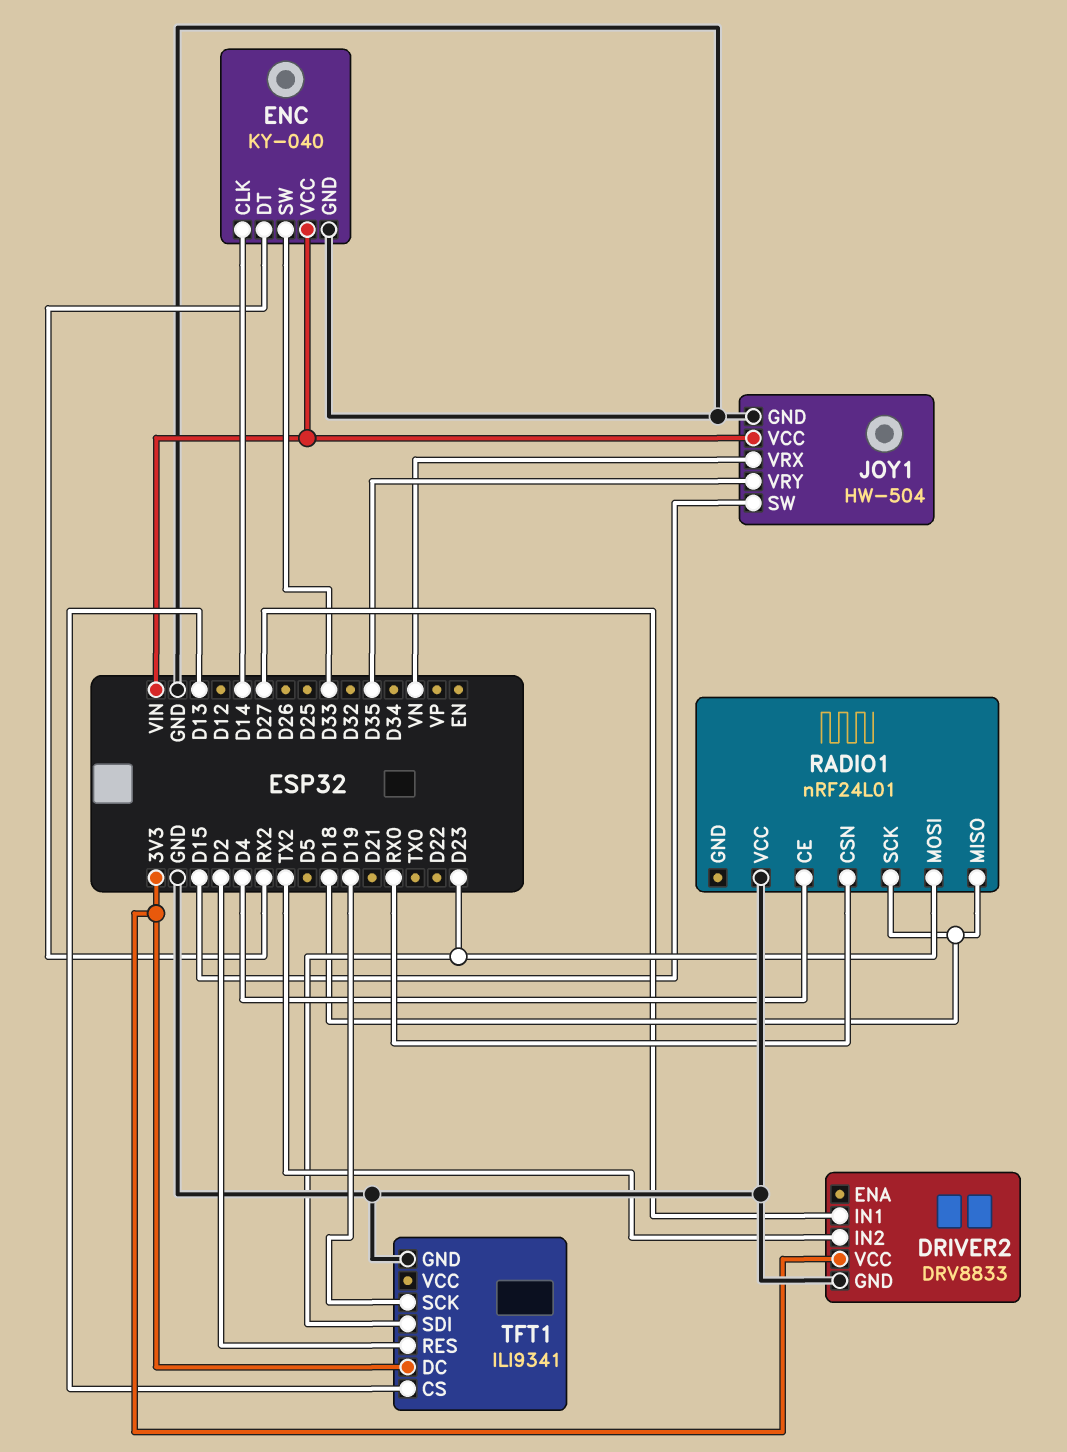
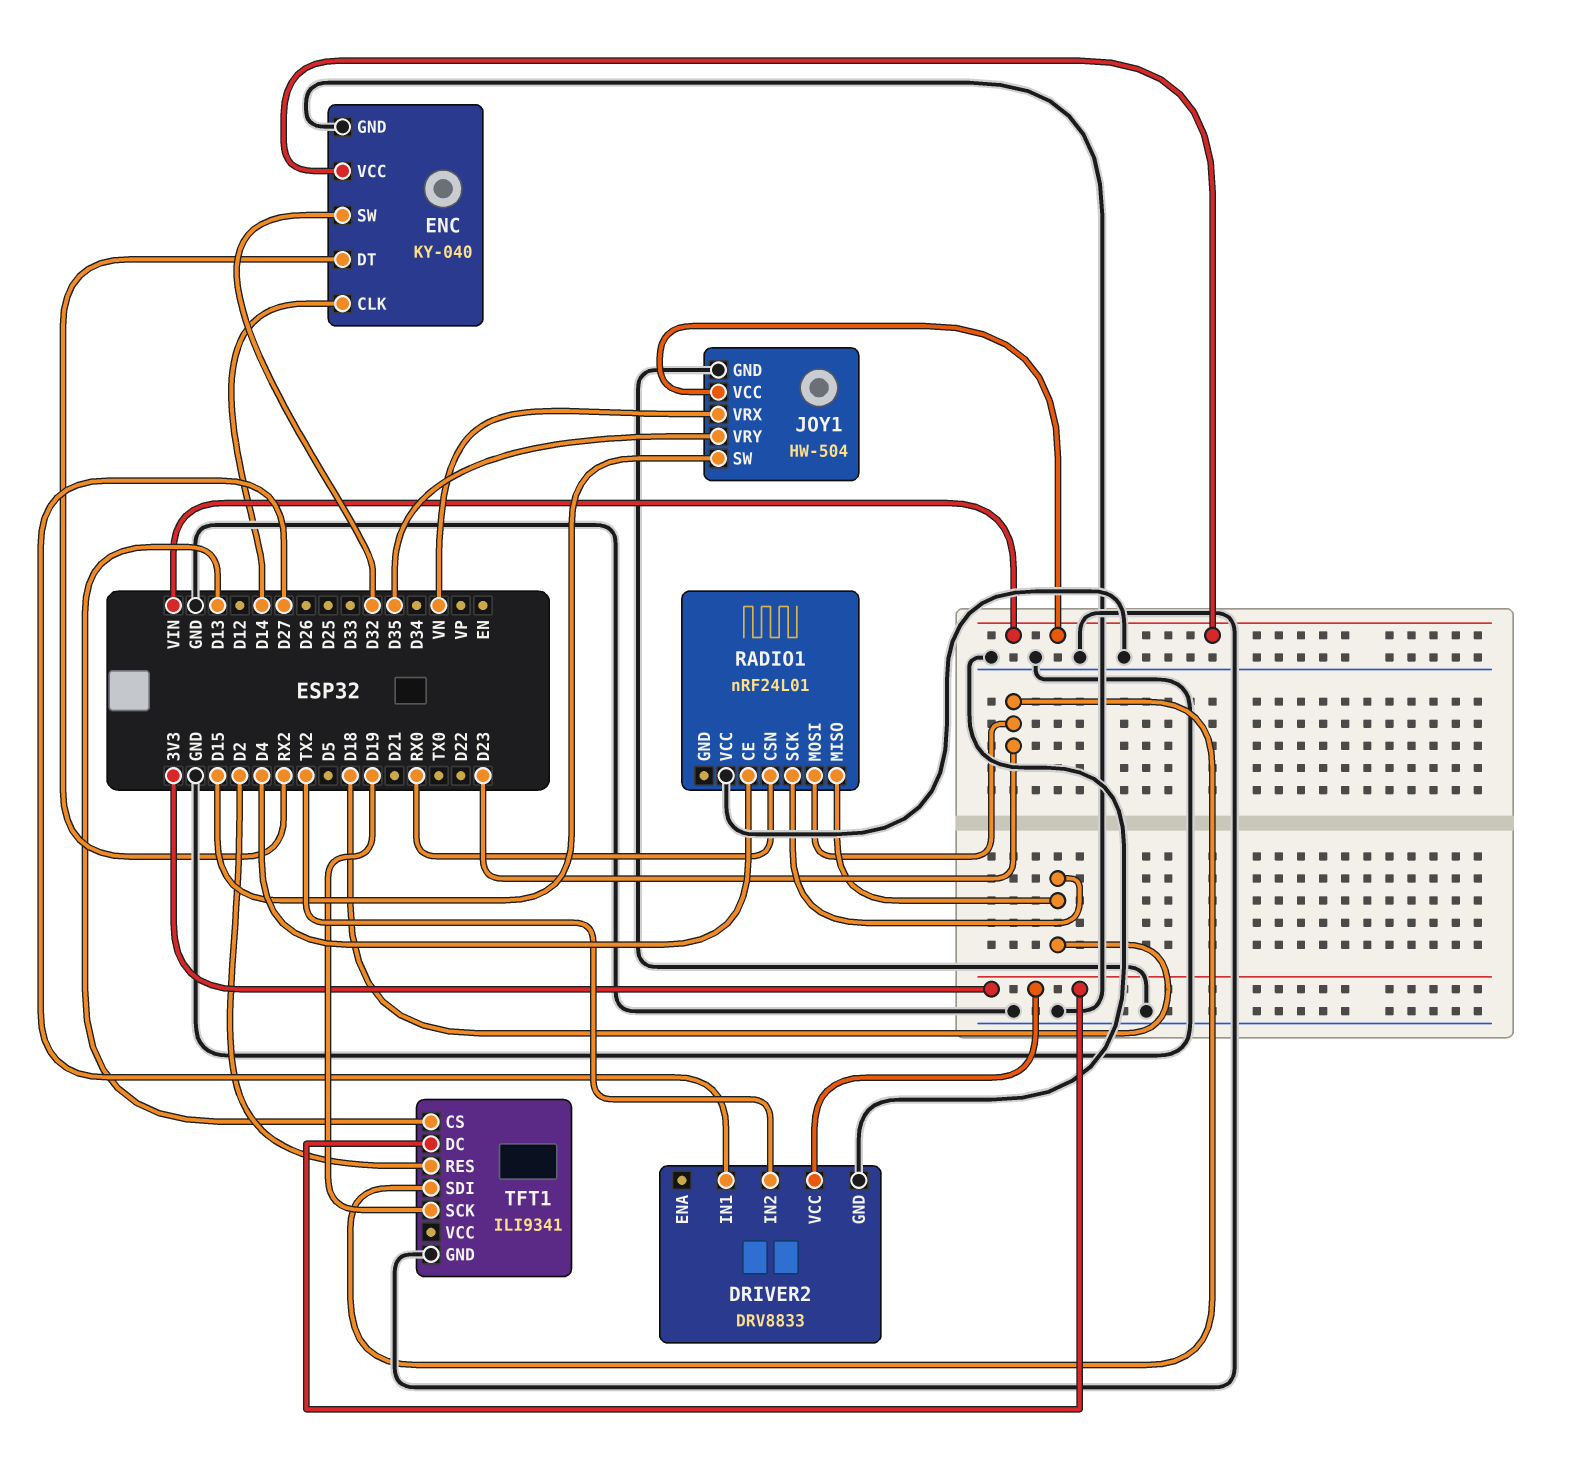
ENC pin SW: D33 -> D32

